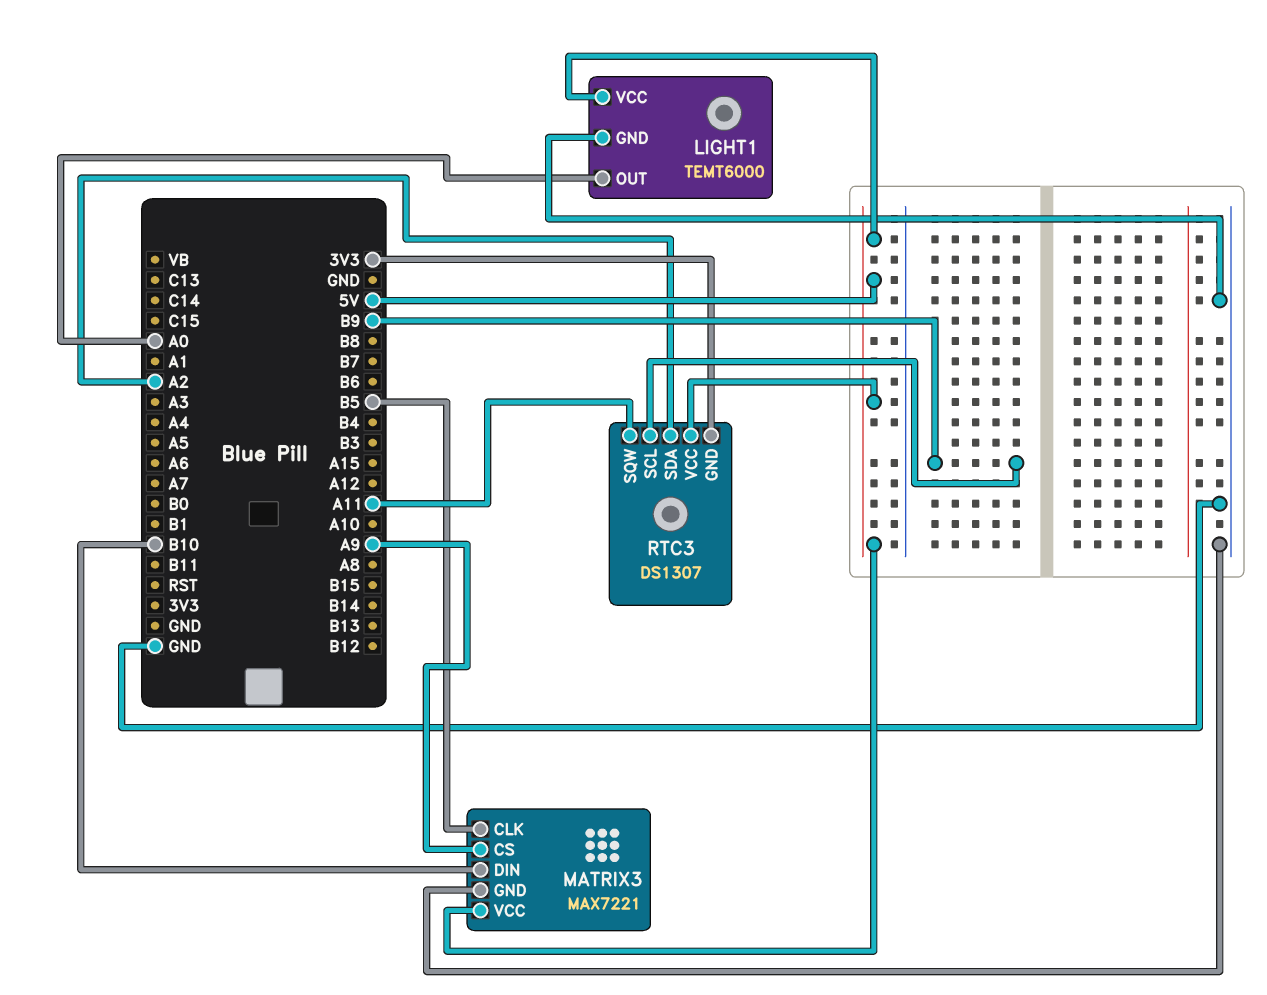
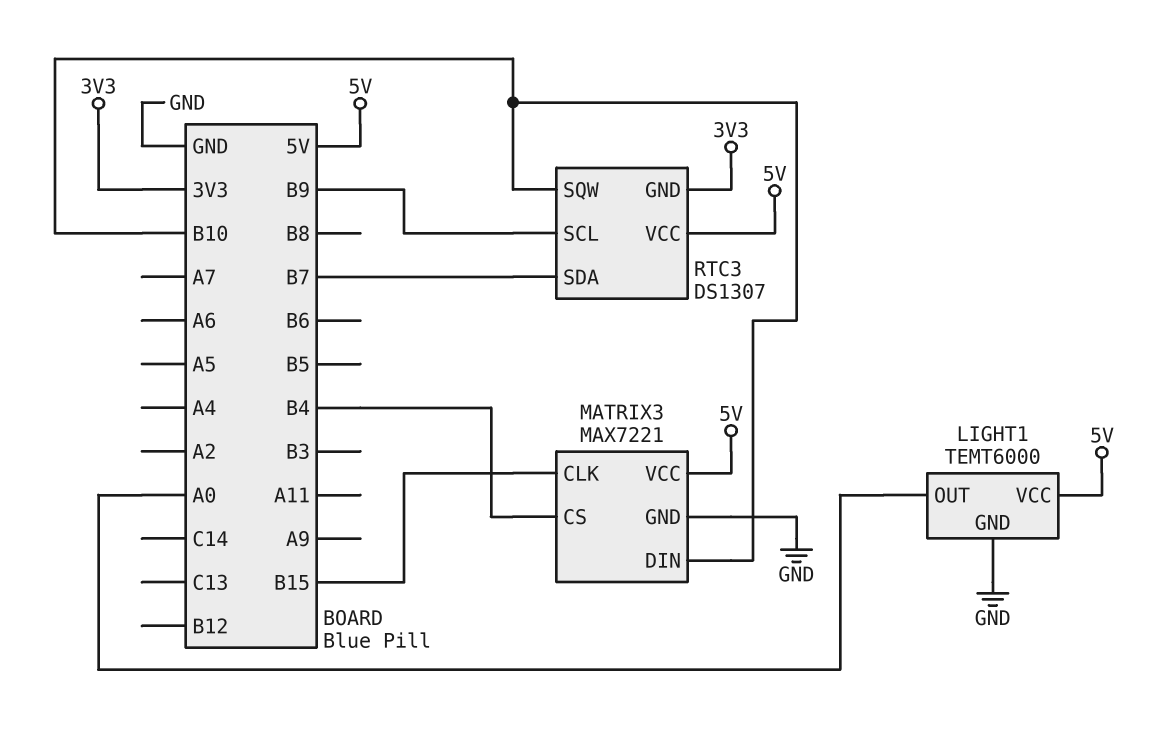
MATRIX3 pin CLK: B5 -> B15
MATRIX3 pin CS: A9 -> B4
RTC3 pin SDA: A2 -> B7
RTC3 pin SQW: A11 -> B10

